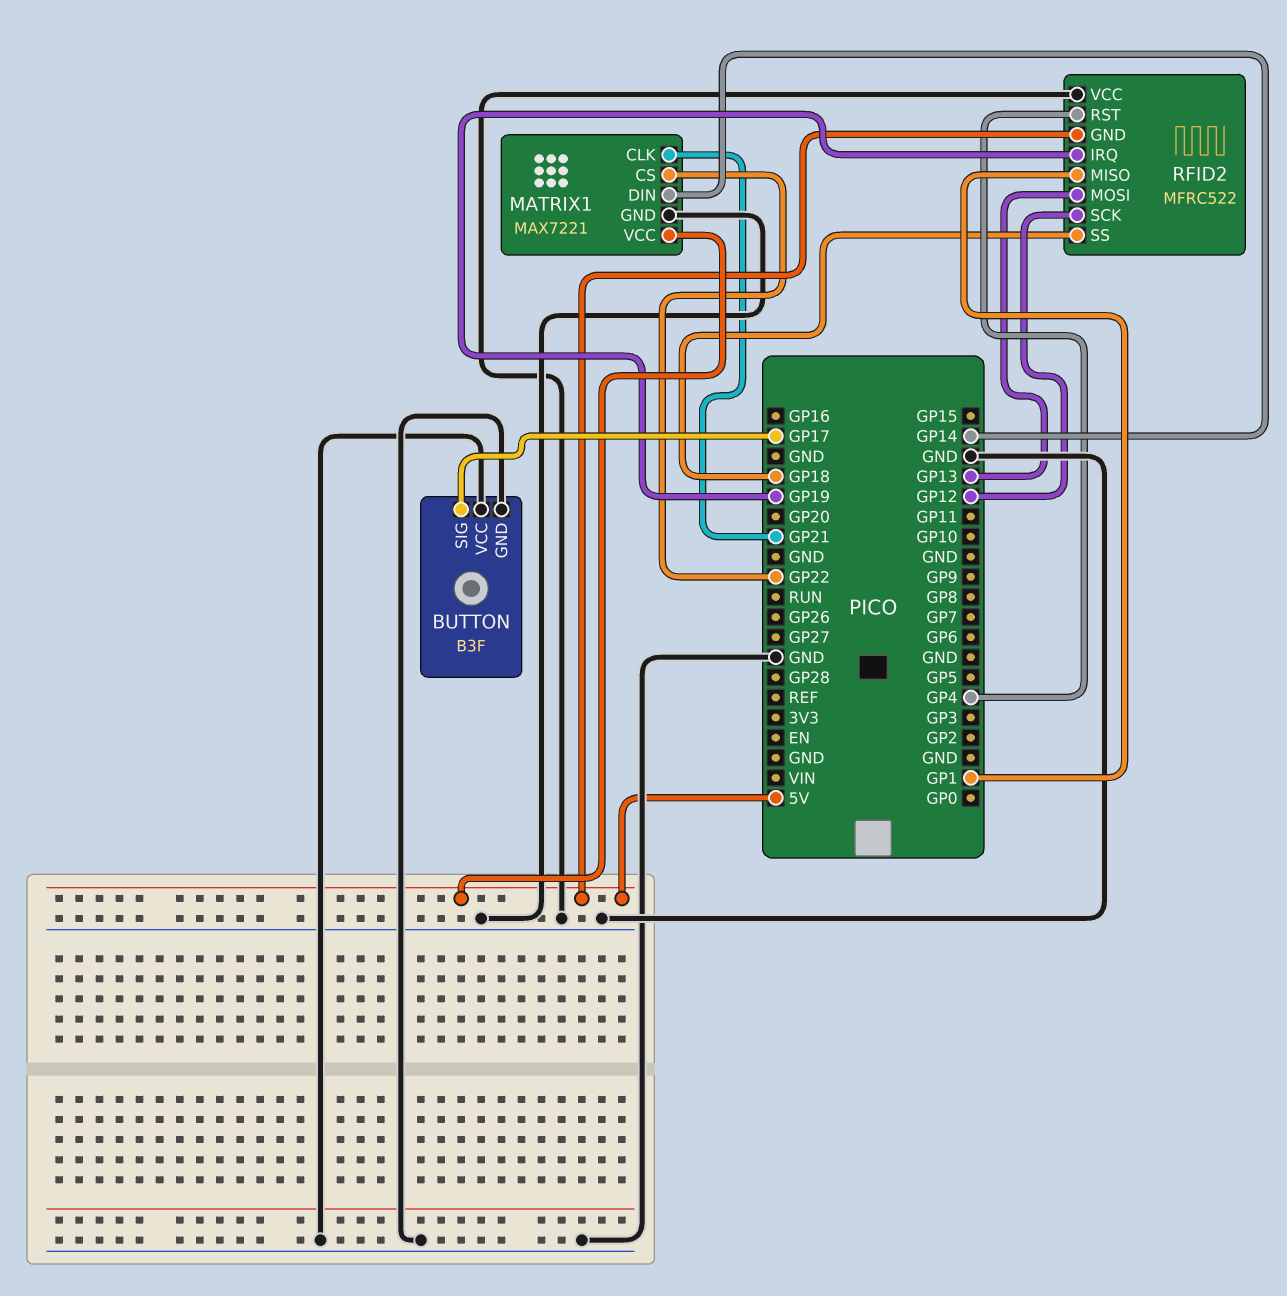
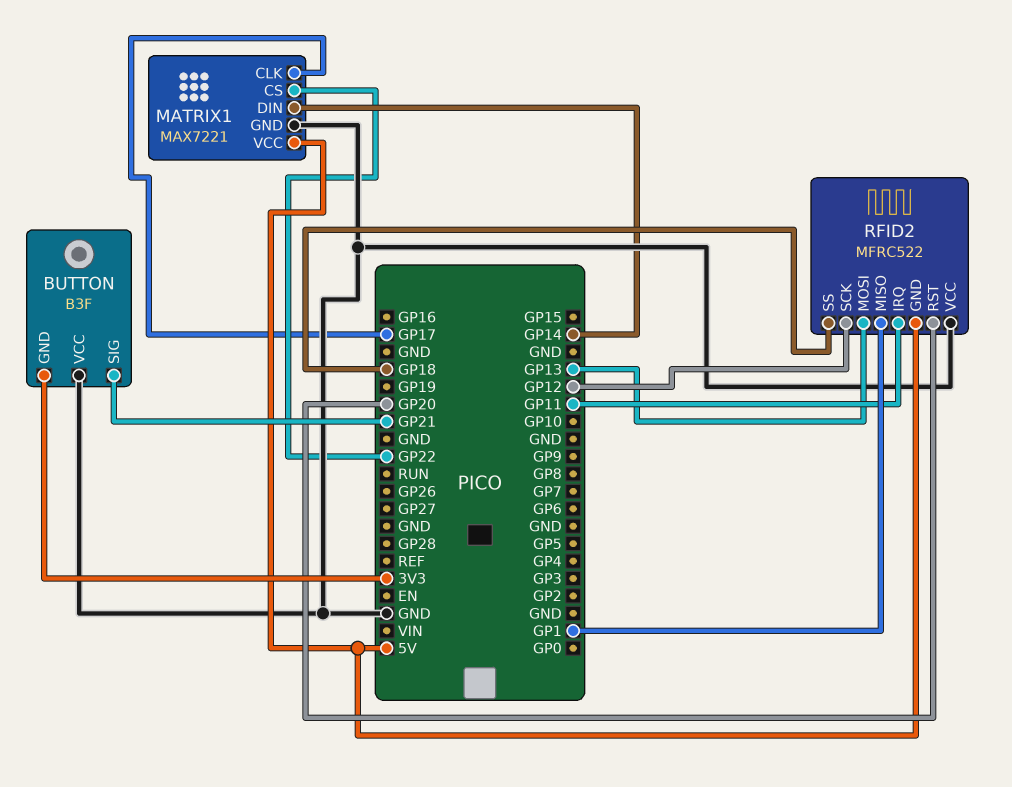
BUTTON pin GND: GND -> 3V3
BUTTON pin SIG: GP17 -> GP21
MATRIX1 pin CLK: GP21 -> GP17
RFID2 pin IRQ: GP19 -> GP11
RFID2 pin RST: GP4 -> GP20

